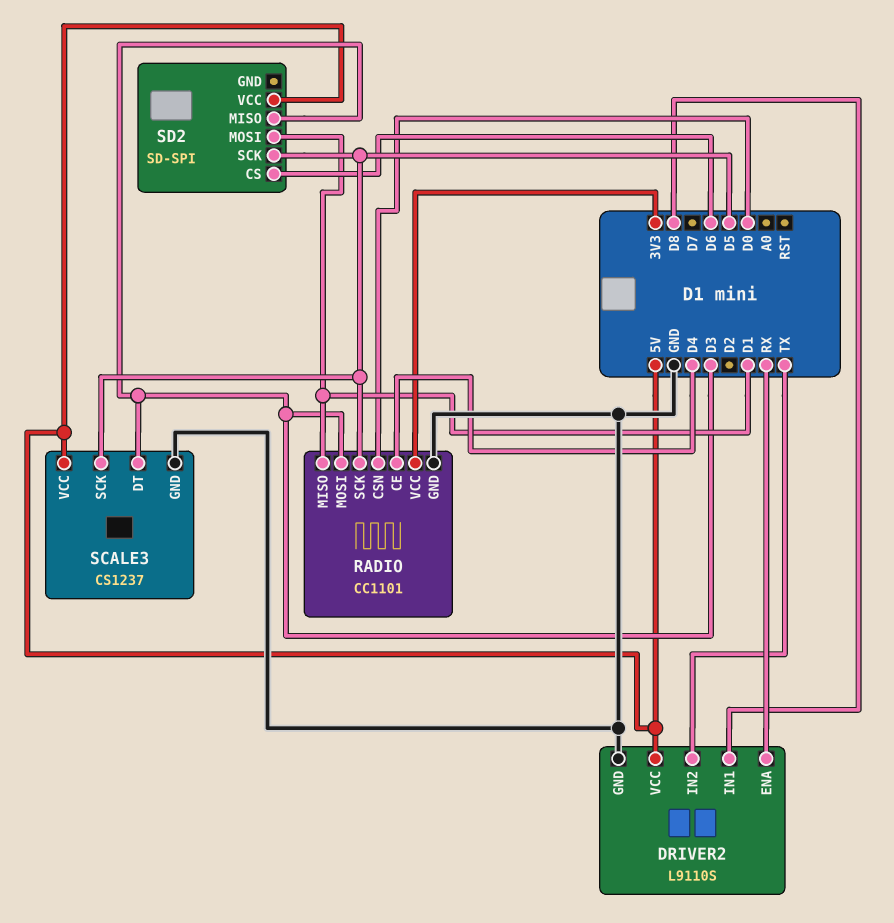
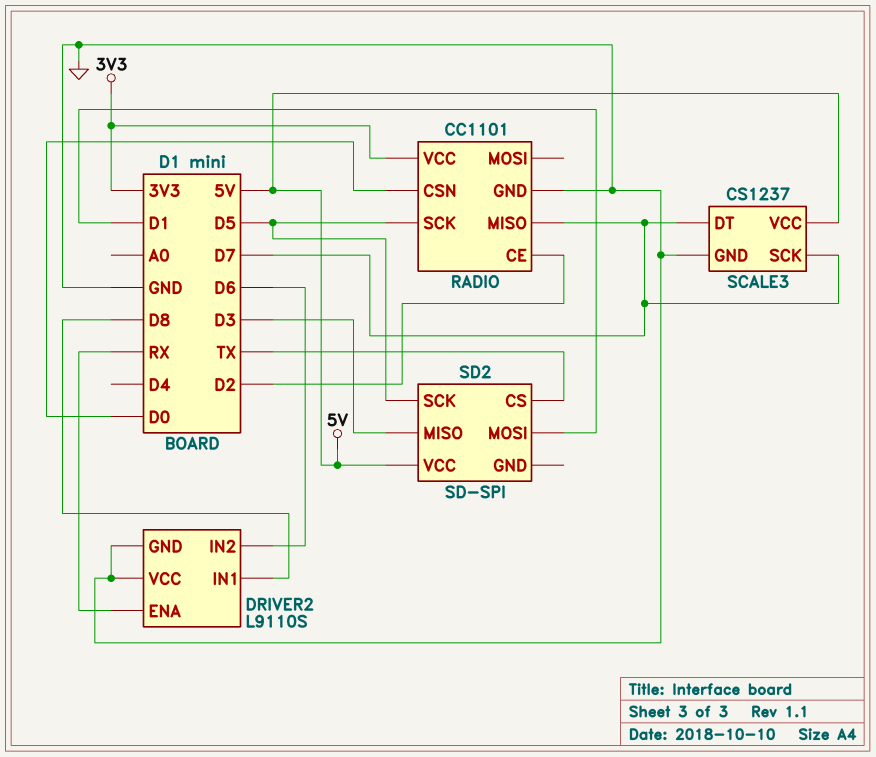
DRIVER2 pin IN2: TX -> D6
DRIVER2 pin VCC: 5V -> GND
RADIO pin CE: D4 -> D2
RADIO pin MISO: D1 -> D7
RADIO pin MOSI: D3 -> none
SCALE3 pin DT: D3 -> D7
SCALE3 pin SCK: D5 -> D7
SD2 pin CS: D6 -> TX

